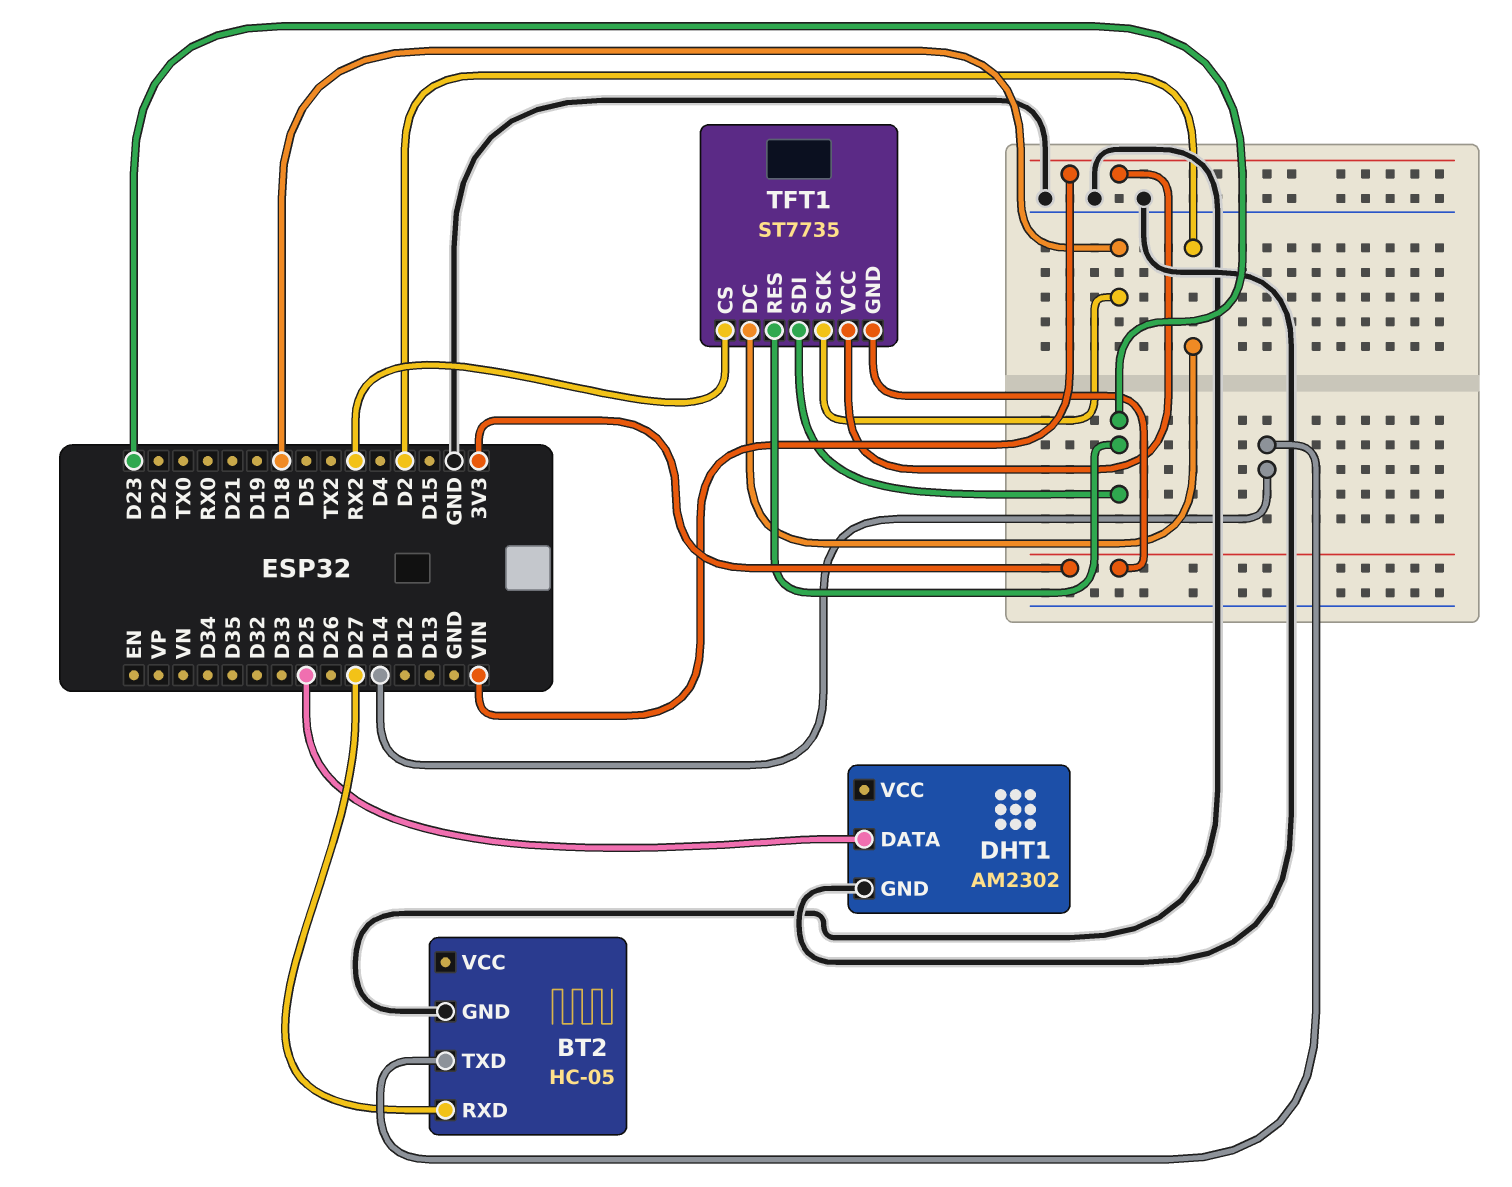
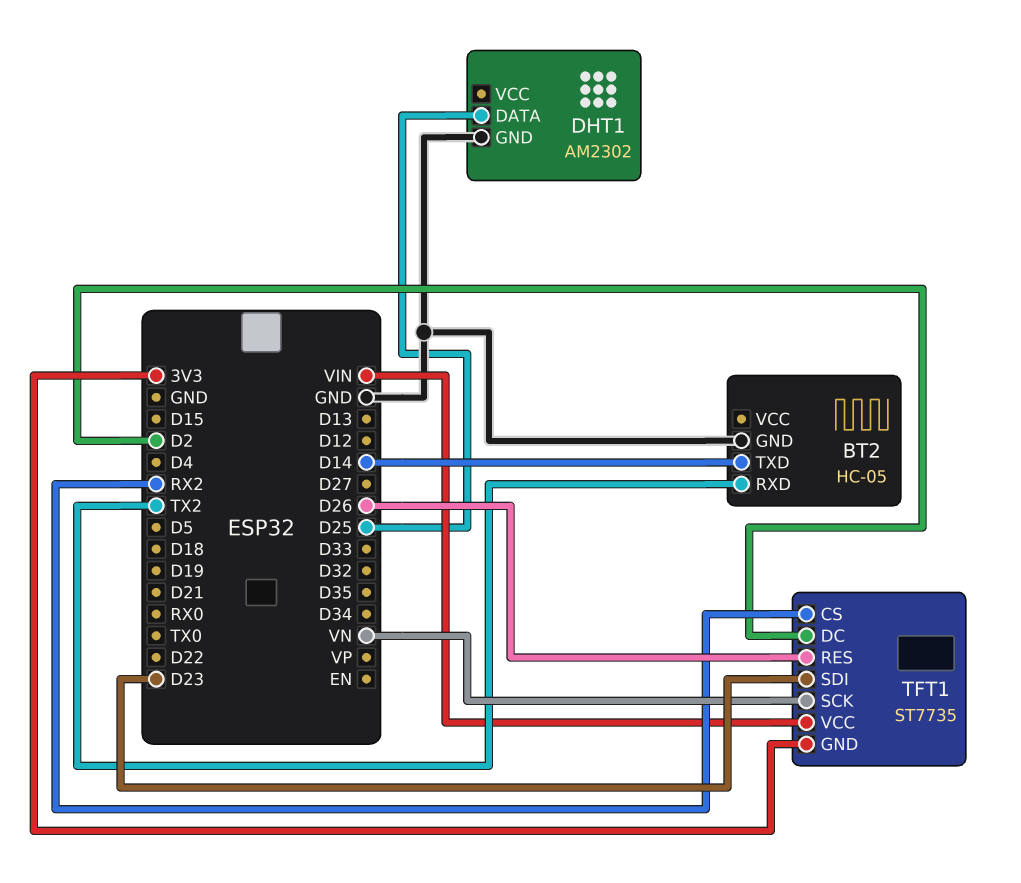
BT2 pin RXD: D27 -> TX2
TFT1 pin RES: D23 -> D26
TFT1 pin SCK: D18 -> VN

